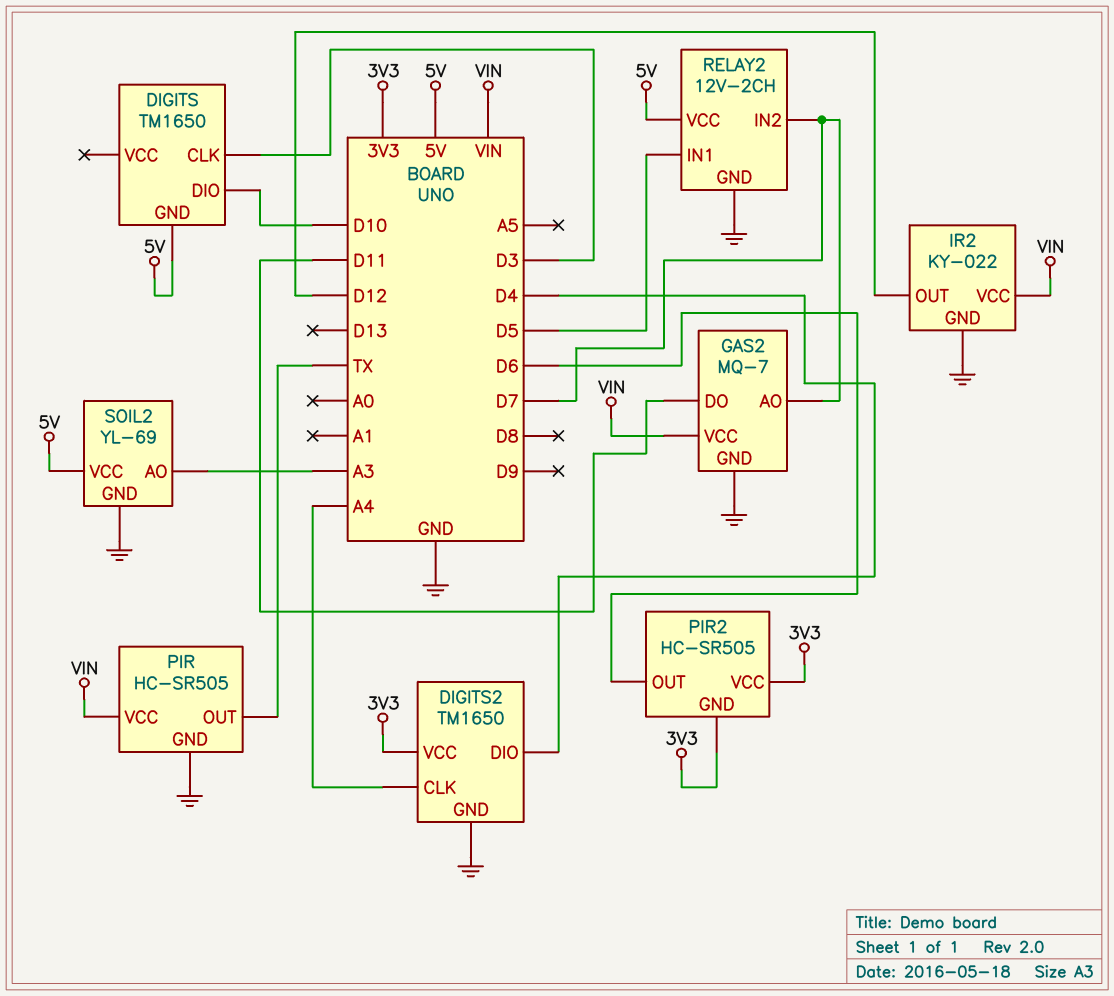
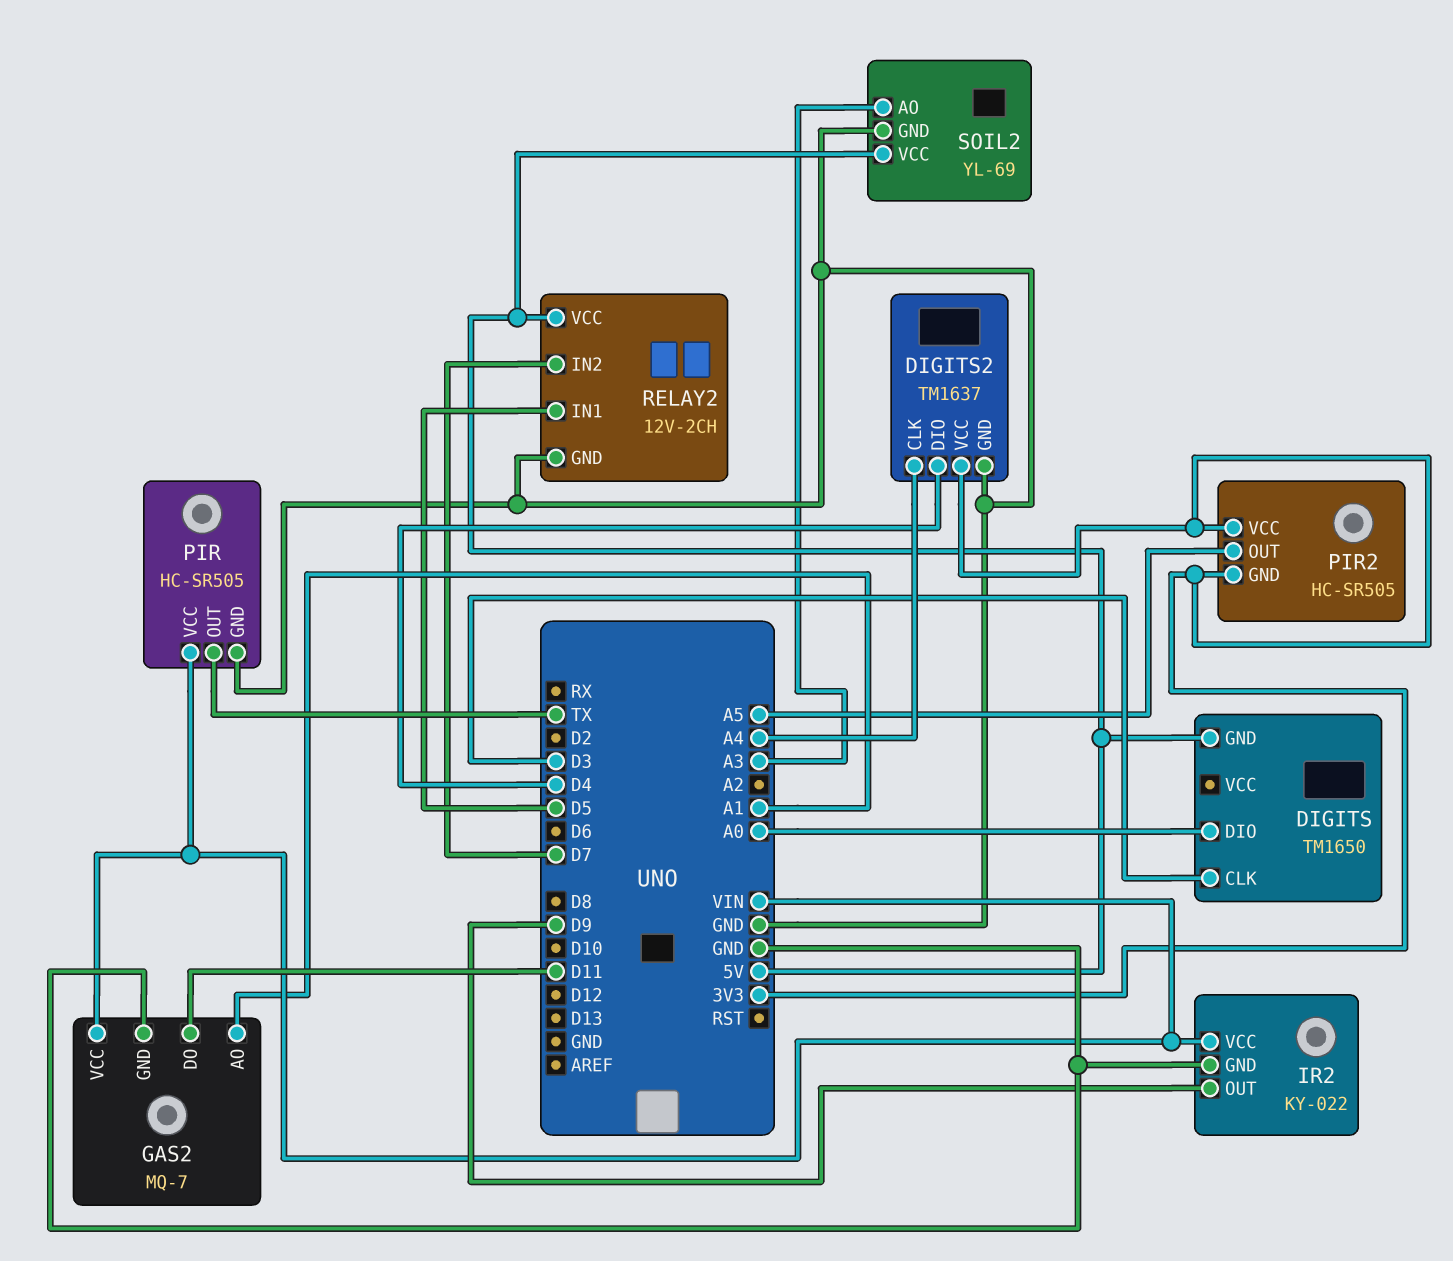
DIGITS pin DIO: D10 -> A0
DIGITS2: TM1650 -> TM1637
GAS2 pin AO: D7 -> A1
IR2 pin OUT: D12 -> D9
PIR2 pin OUT: D6 -> A5

